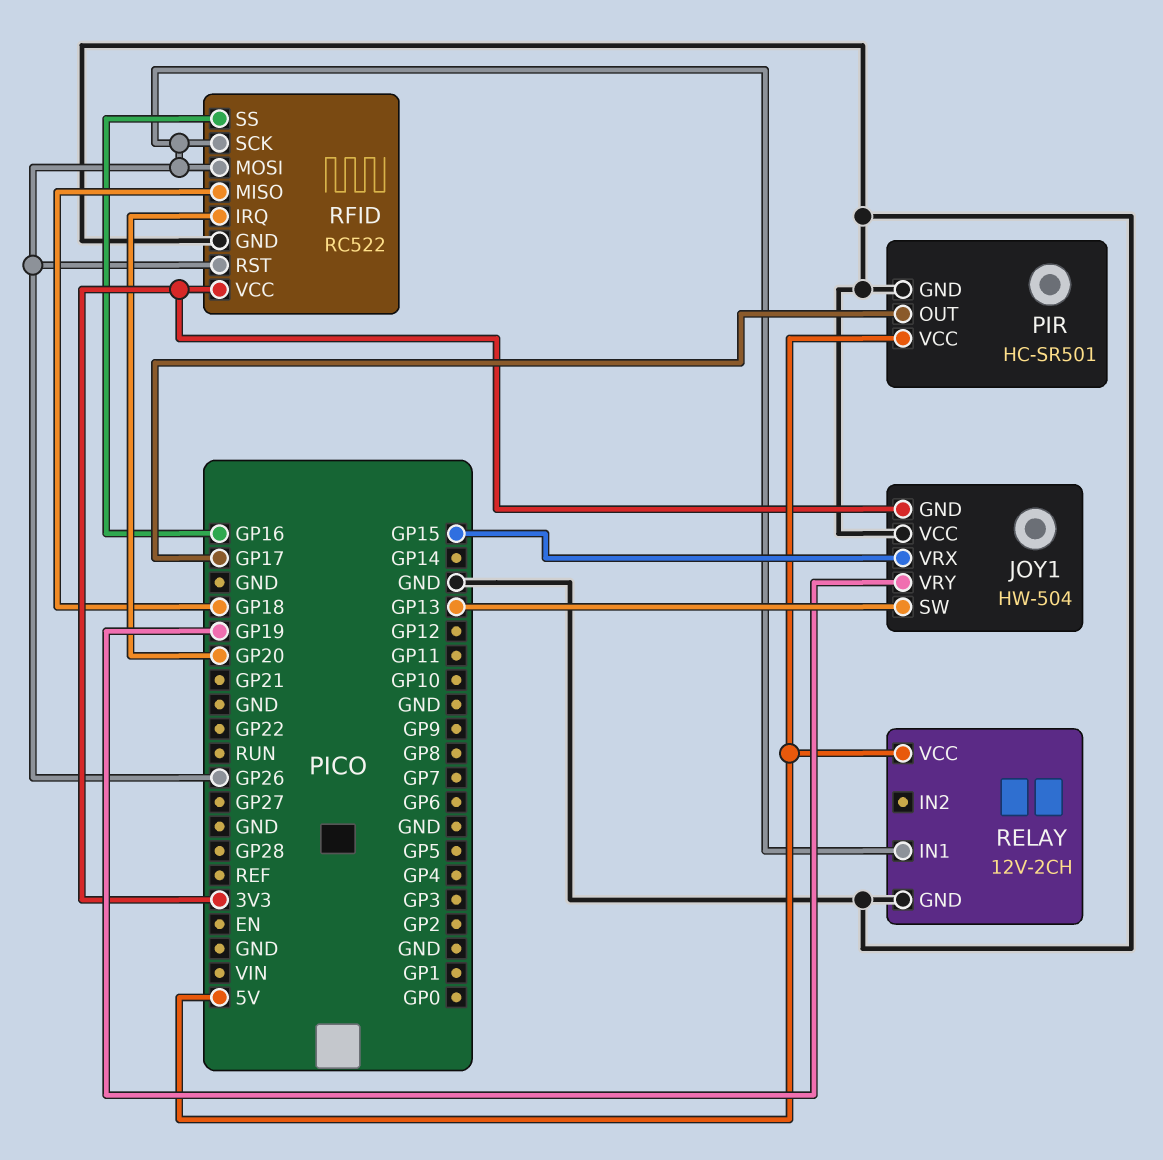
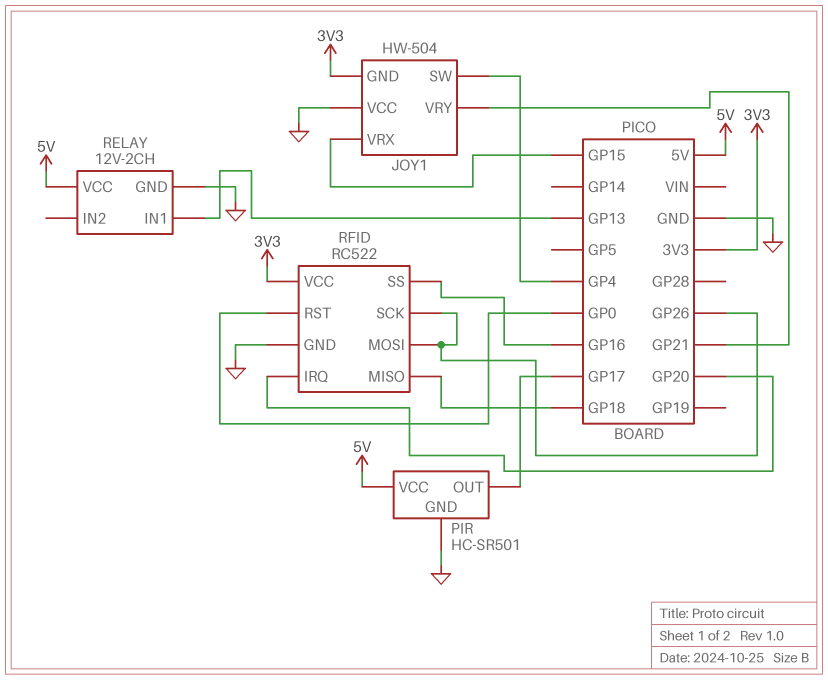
JOY1 pin SW: GP13 -> GP4
JOY1 pin VRY: GP19 -> GP21
RELAY pin IN1: GP26 -> GP13
RFID pin RST: GP26 -> GP0

